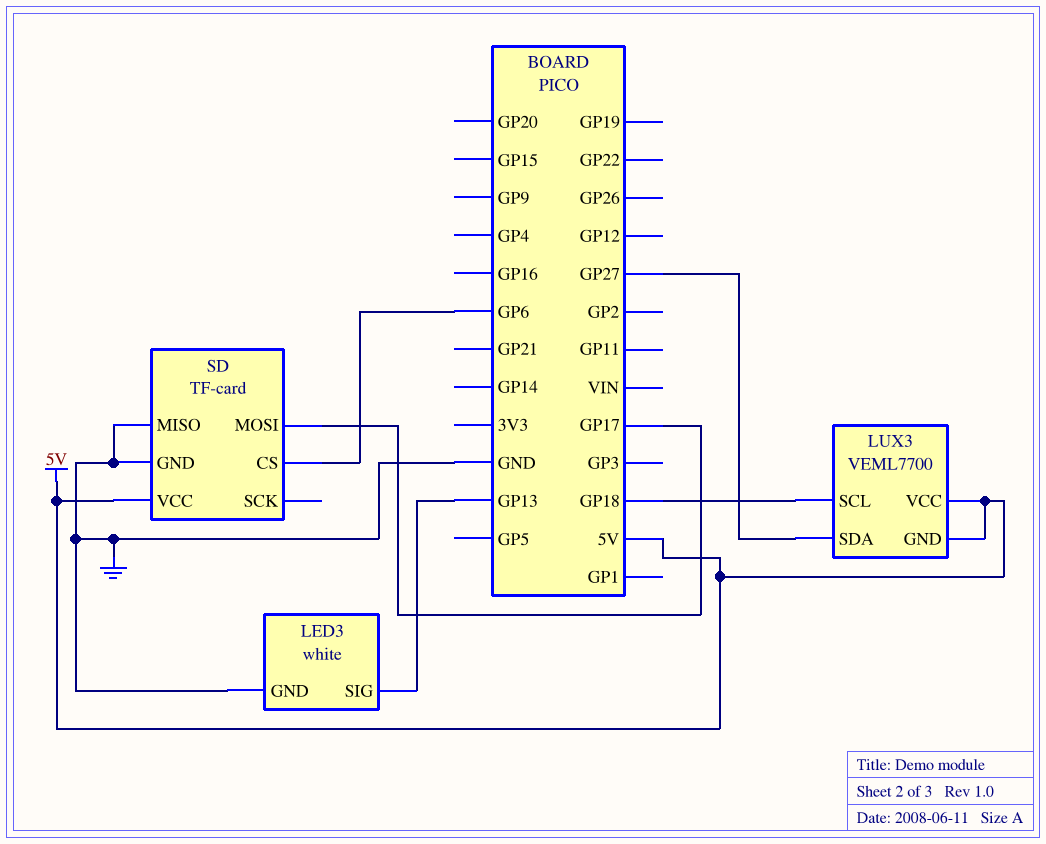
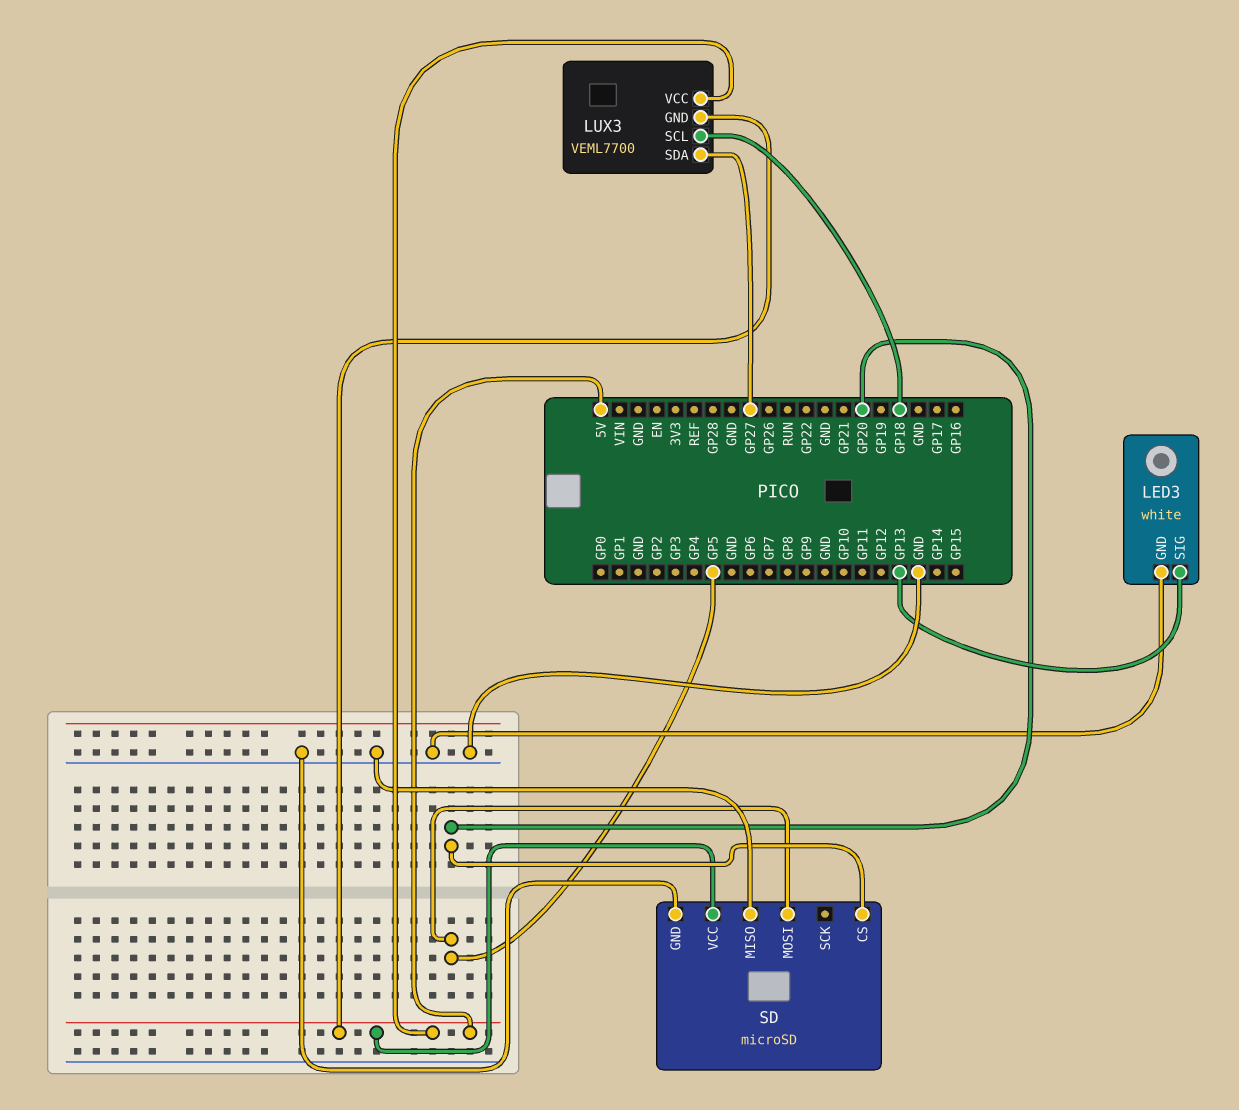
SD: TF-card -> microSD
SD pin CS: GP6 -> GP20
SD pin MOSI: GP17 -> GP5

